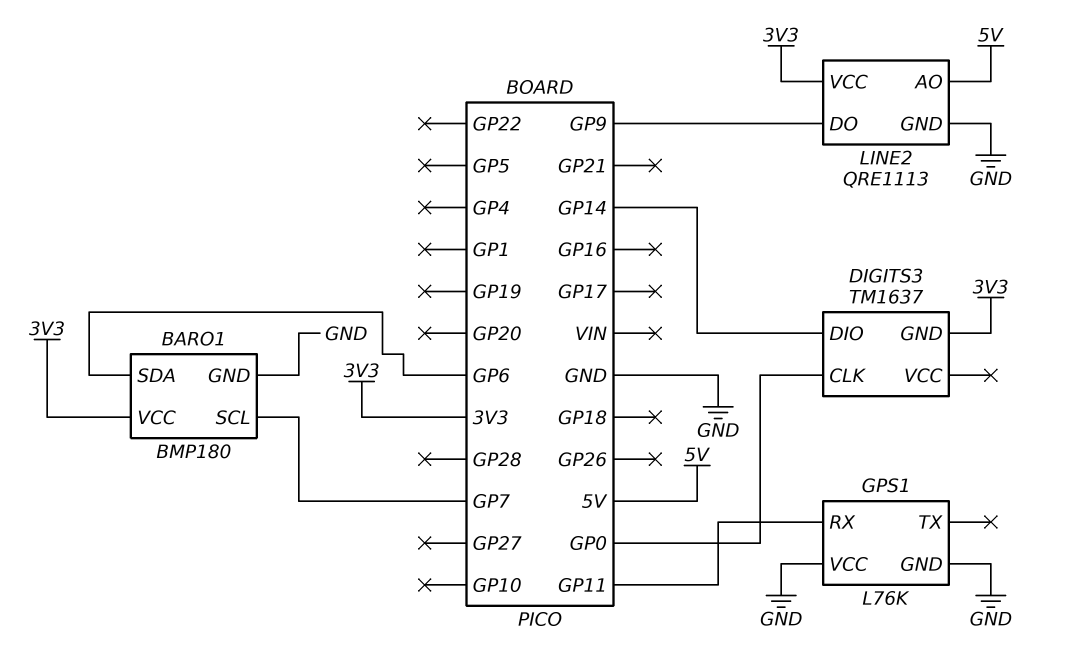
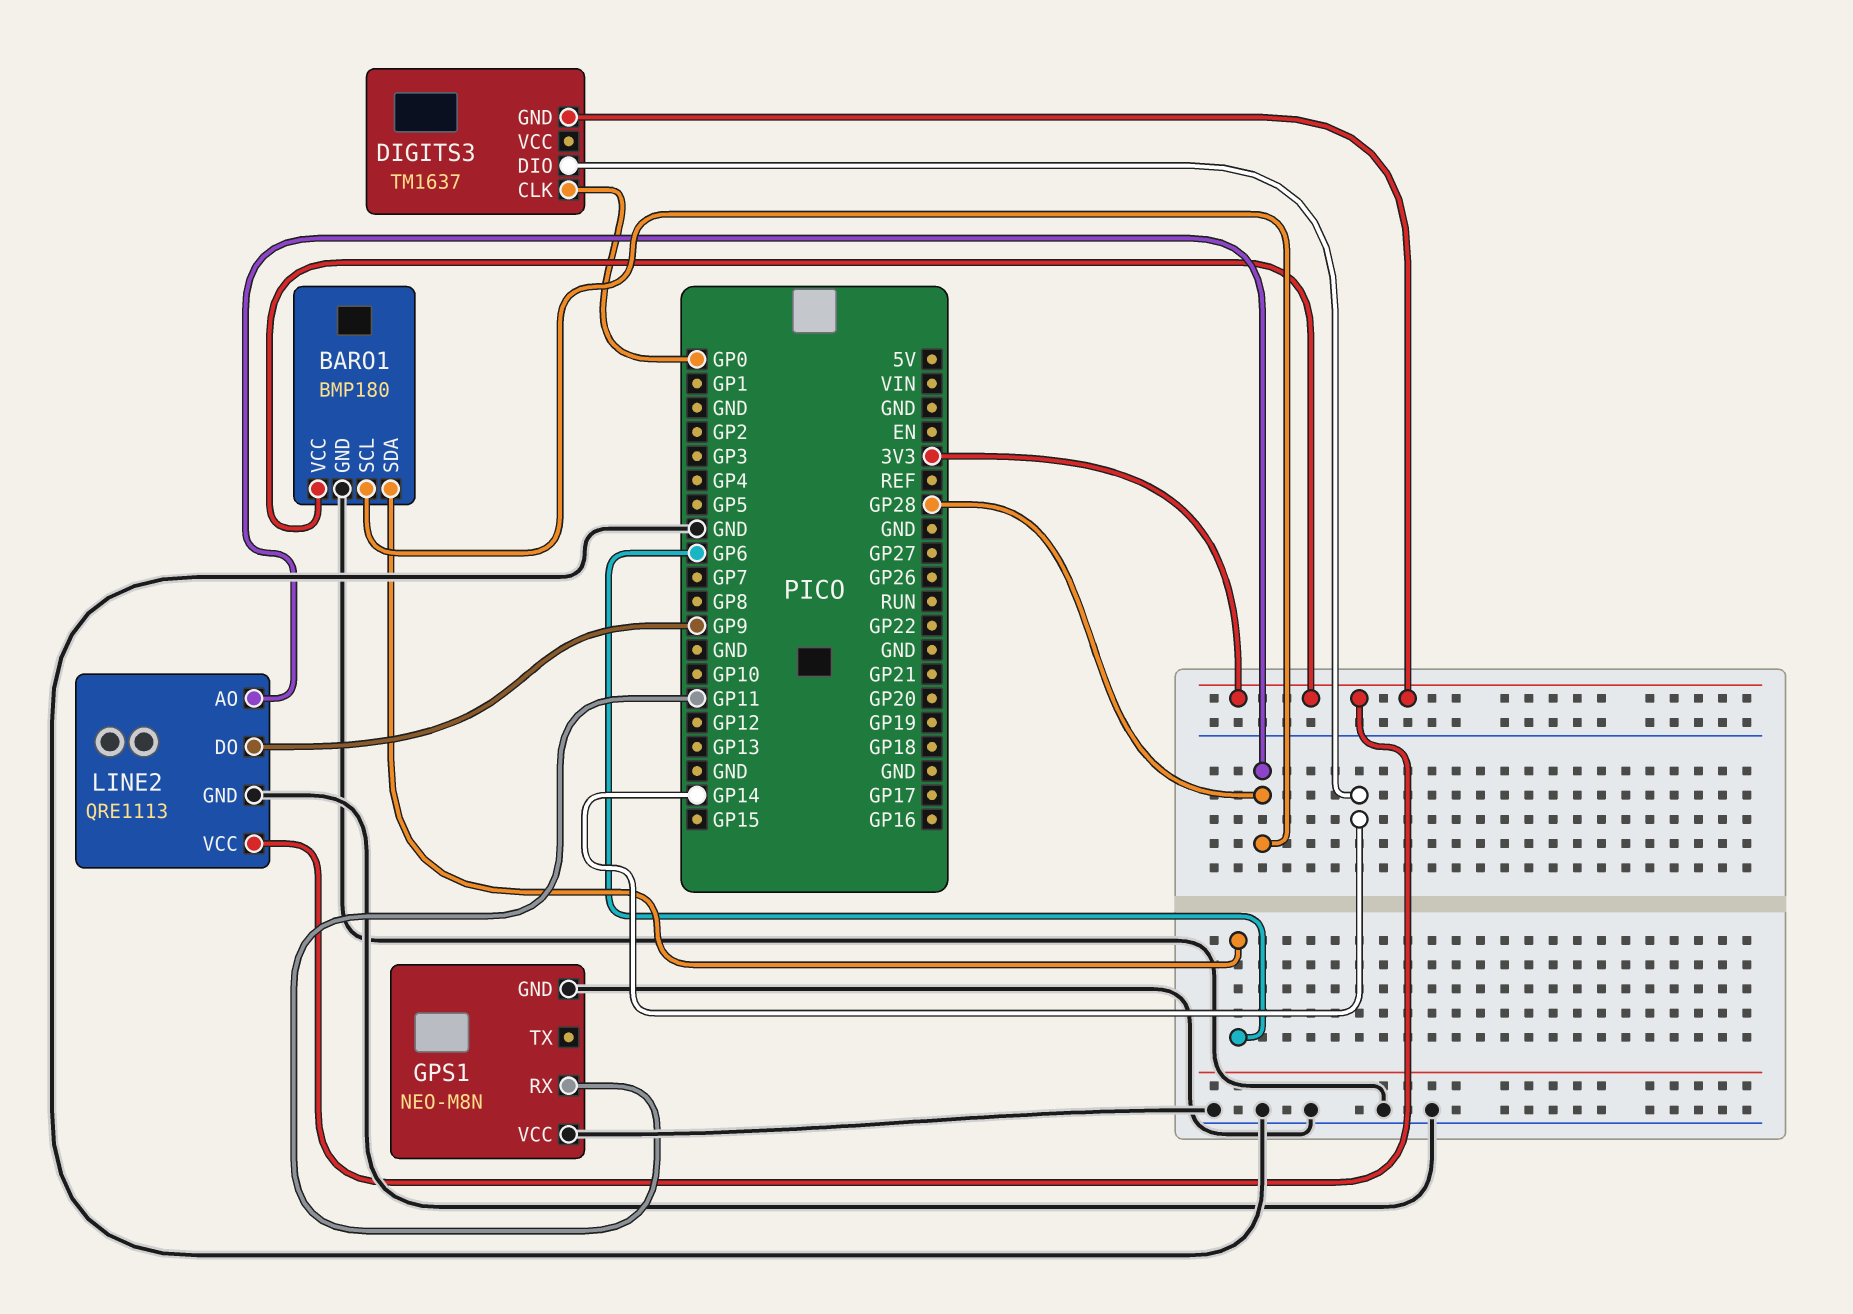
BARO1 pin SCL: GP7 -> GP28
GPS1: L76K -> NEO-M8N
LINE2 pin AO: 5V -> GP28

